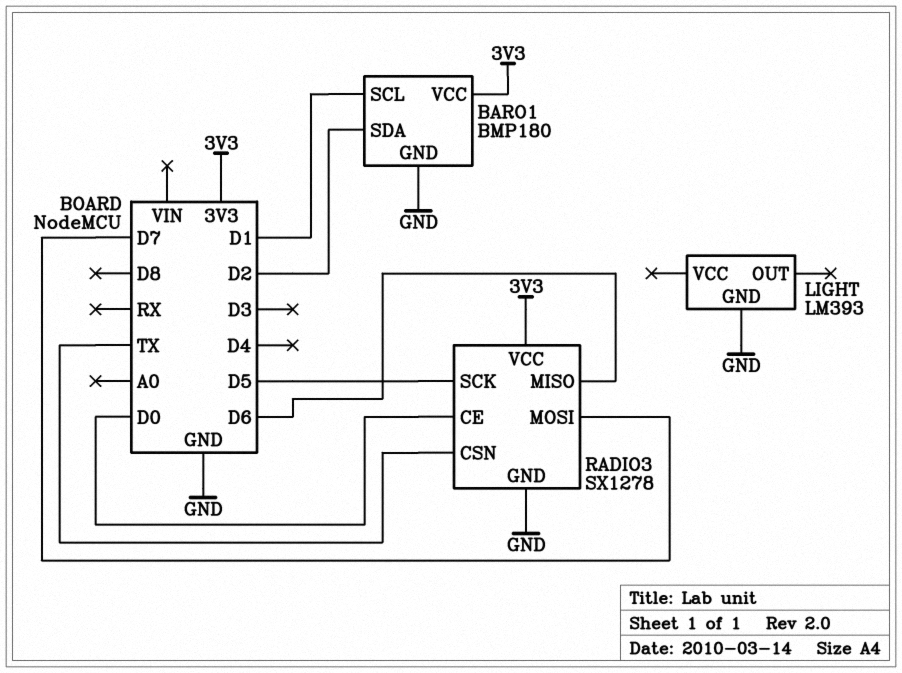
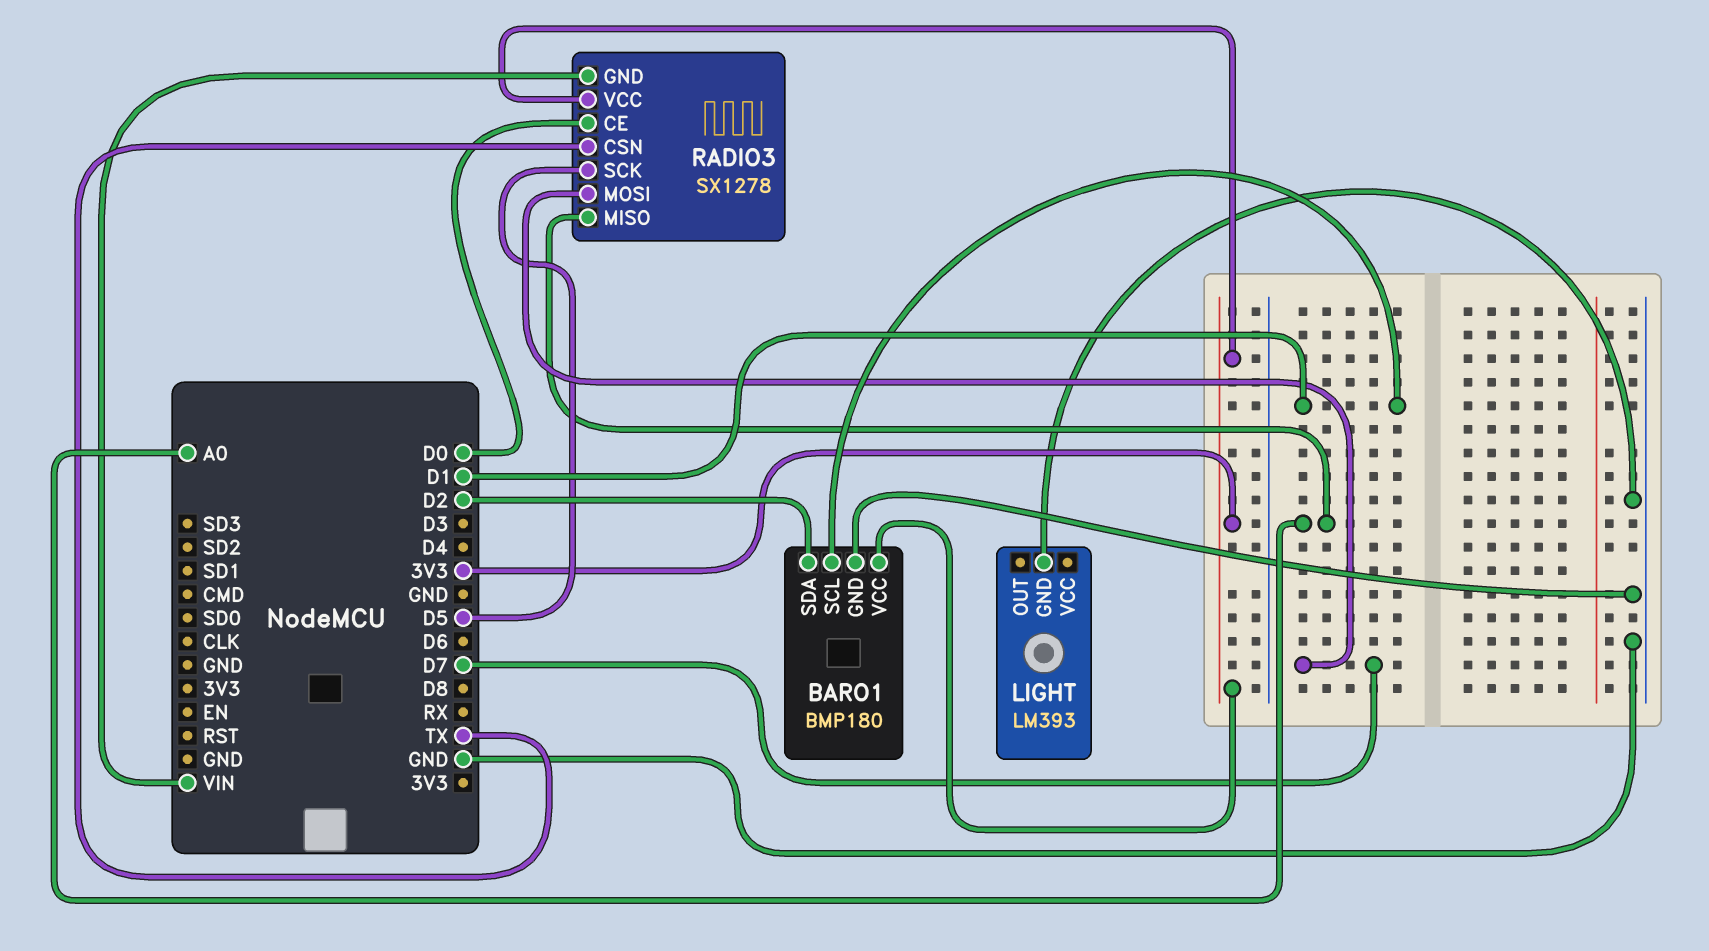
RADIO3 pin GND: GND -> VIN
RADIO3 pin MISO: D6 -> A0

